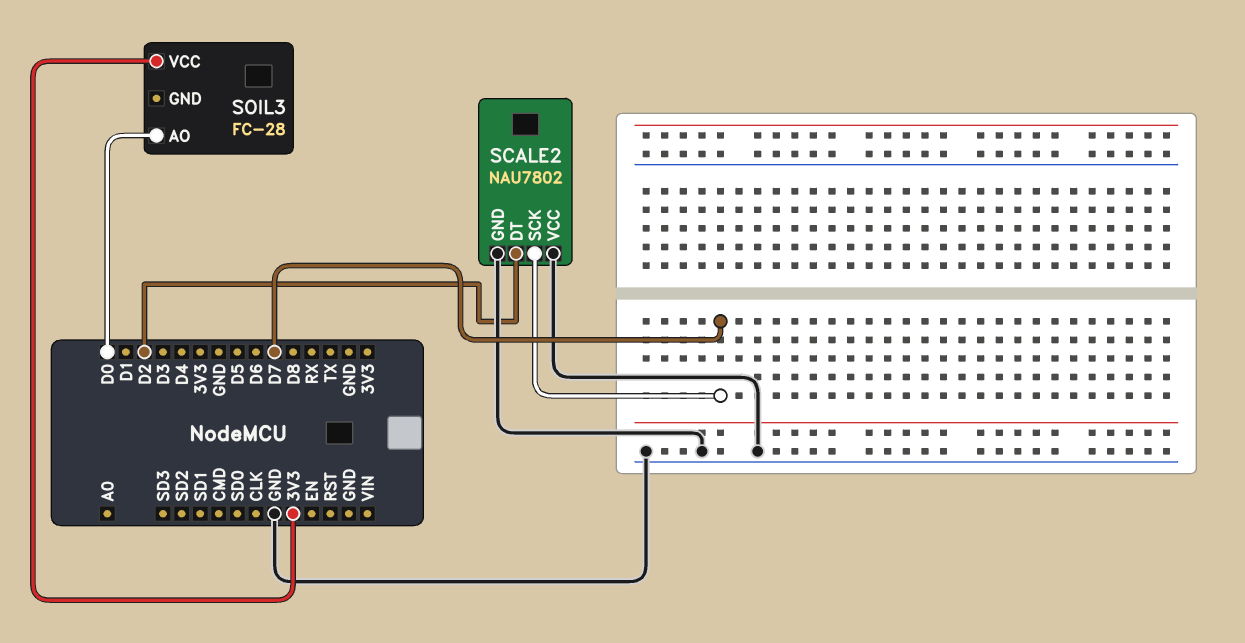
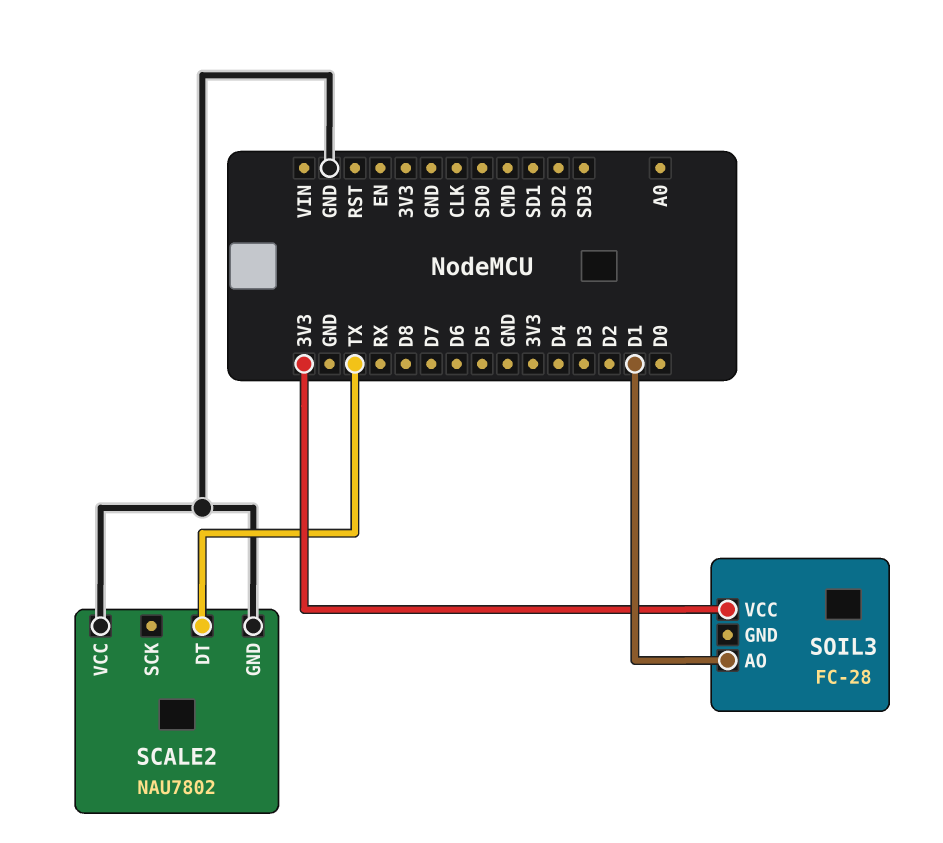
SCALE2 pin DT: D2 -> TX
SCALE2 pin SCK: D7 -> none
SOIL3 pin AO: D0 -> D1

